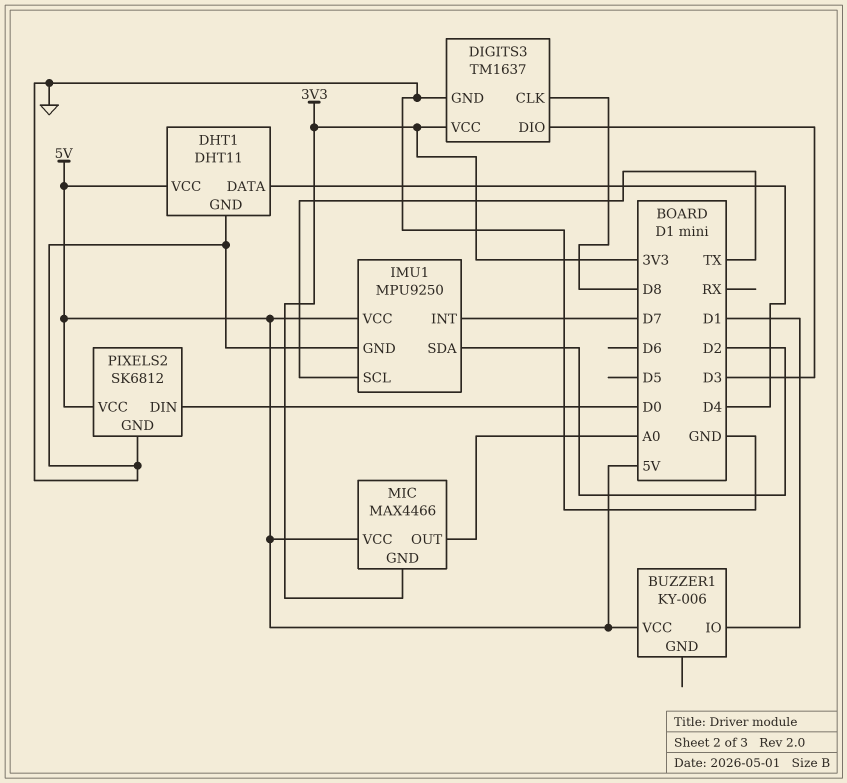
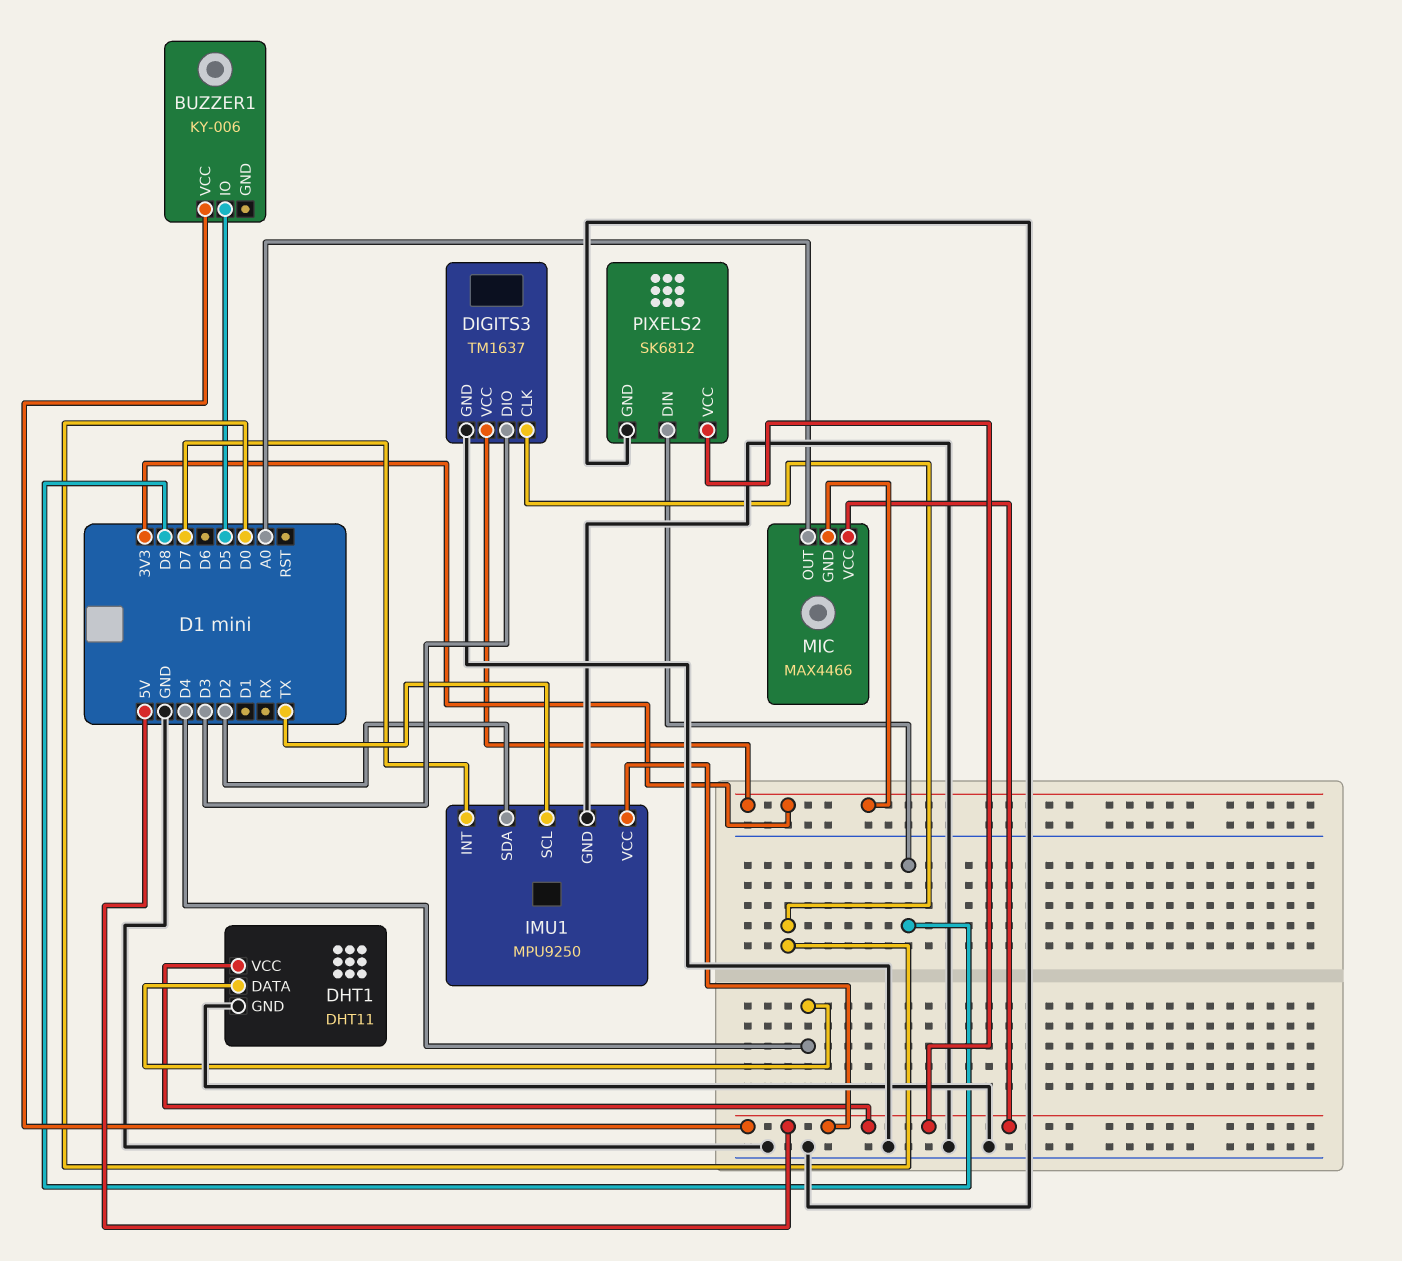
BUZZER1 pin IO: D1 -> D5
DIGITS3 pin CLK: D8 -> D0
PIXELS2 pin DIN: D0 -> D8

